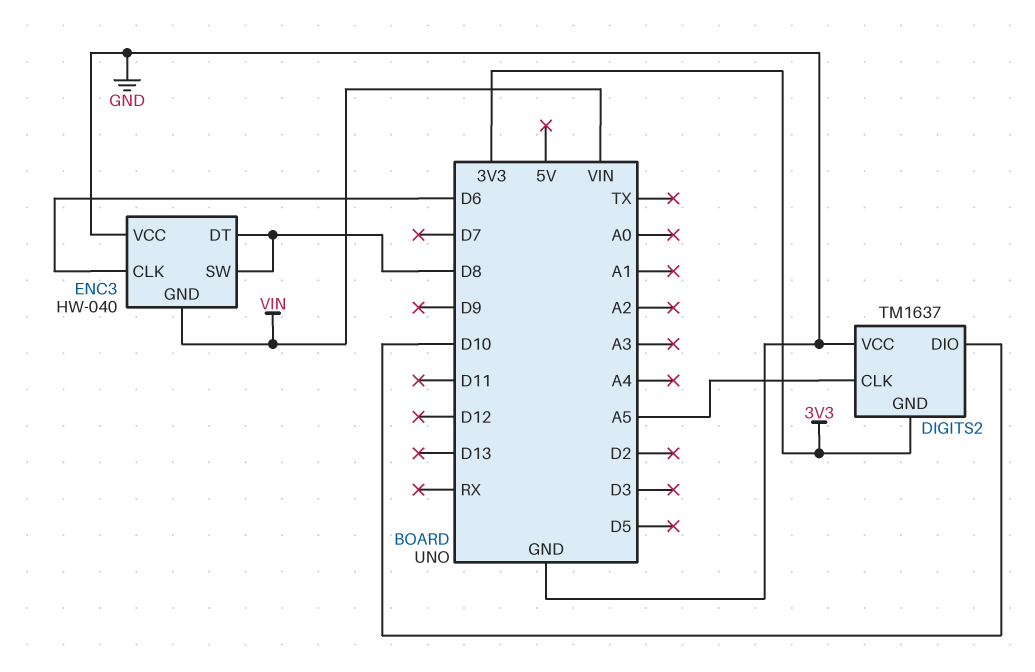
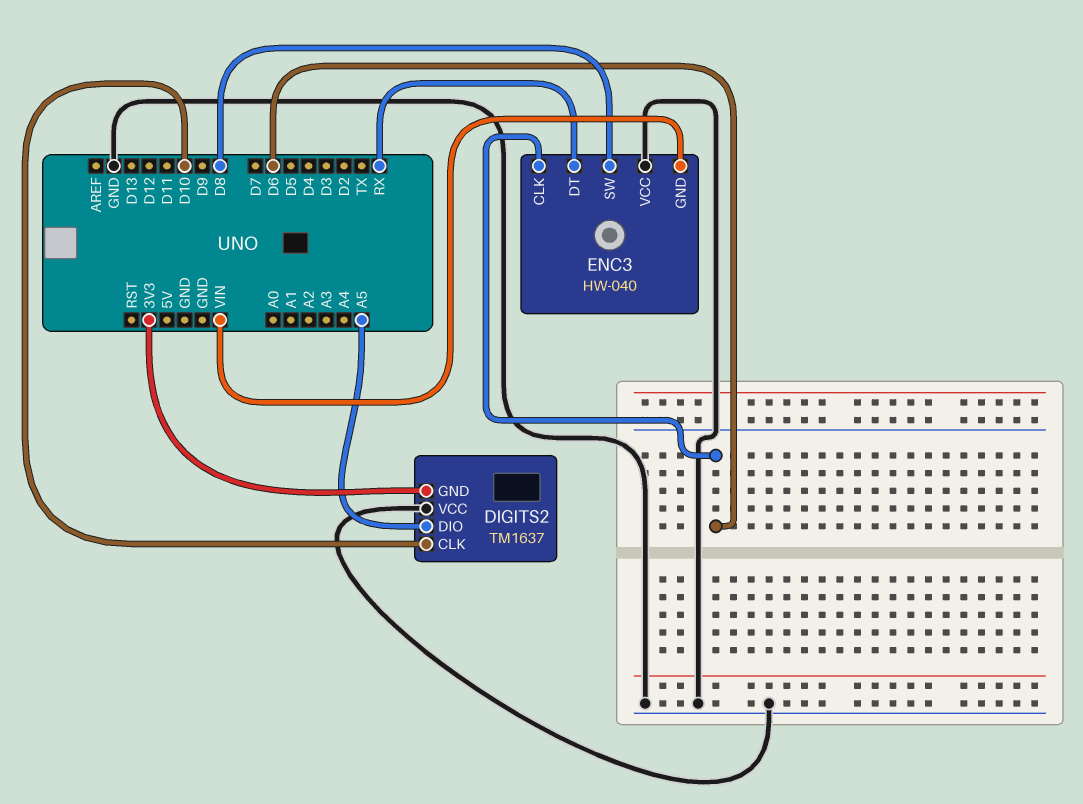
DIGITS2 pin CLK: A5 -> D10
DIGITS2 pin DIO: D10 -> A5
ENC3 pin DT: D8 -> RX

